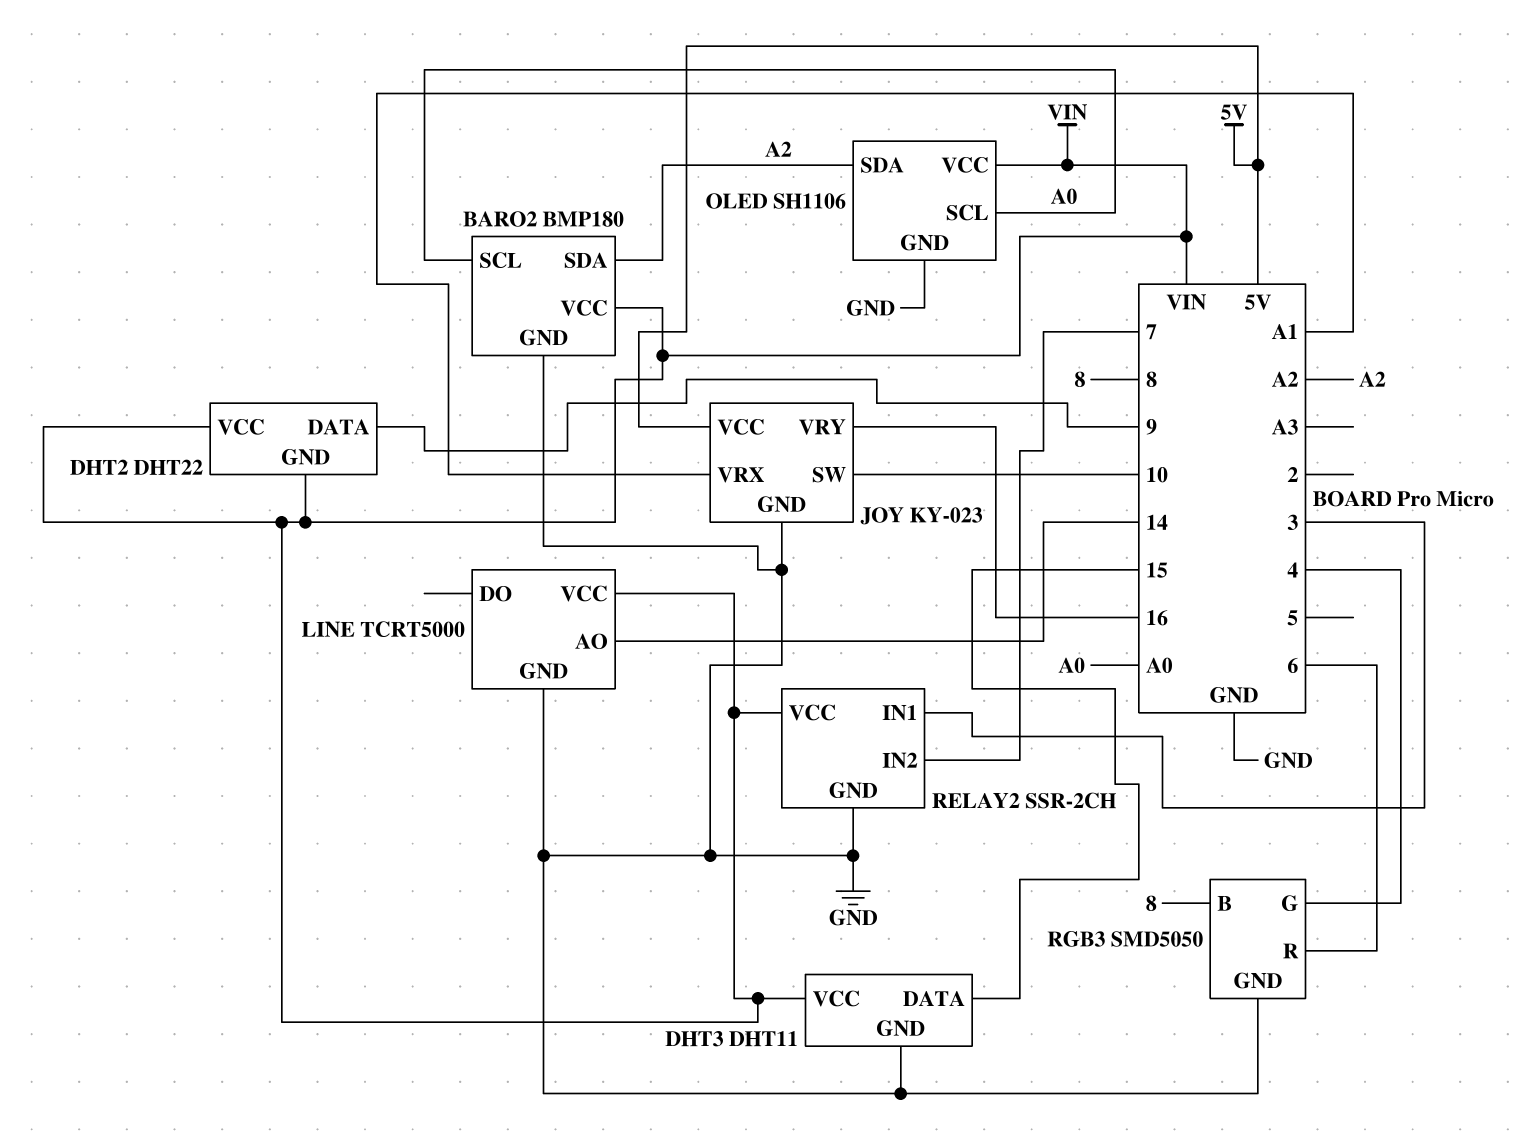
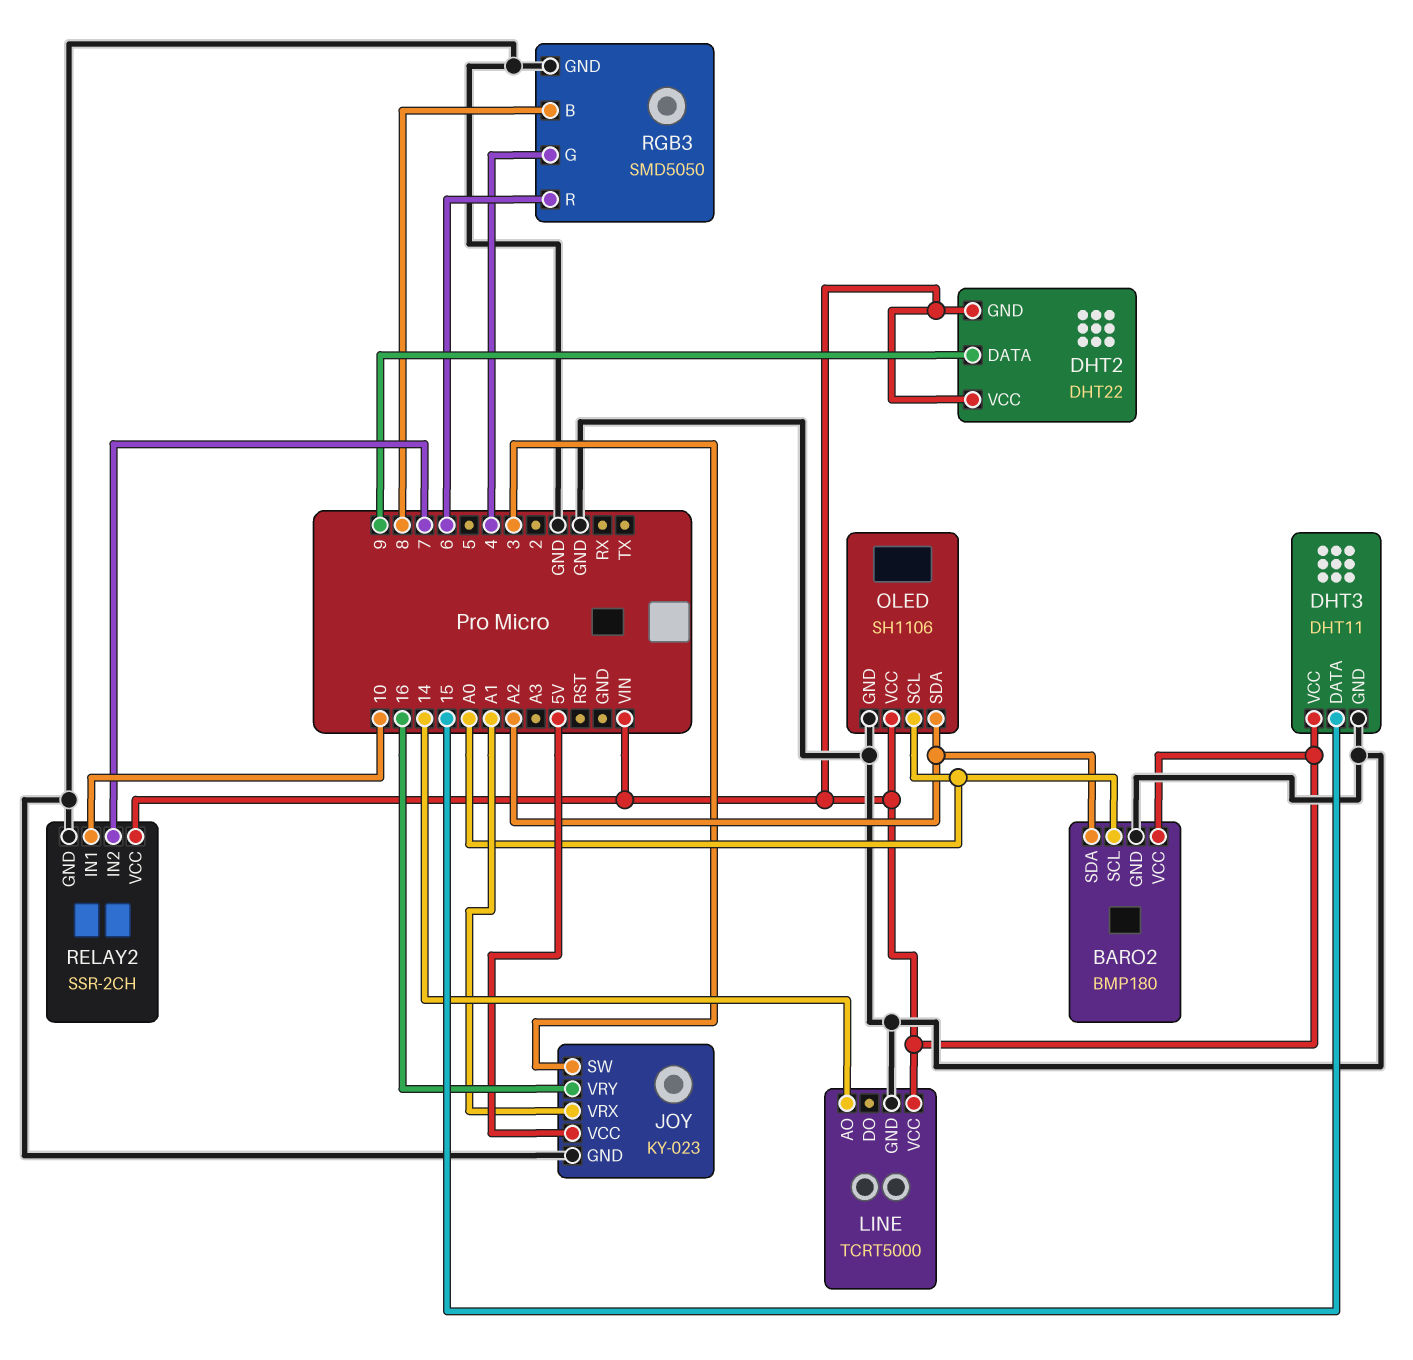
JOY pin SW: 10 -> 3
RELAY2 pin IN1: 3 -> 10

